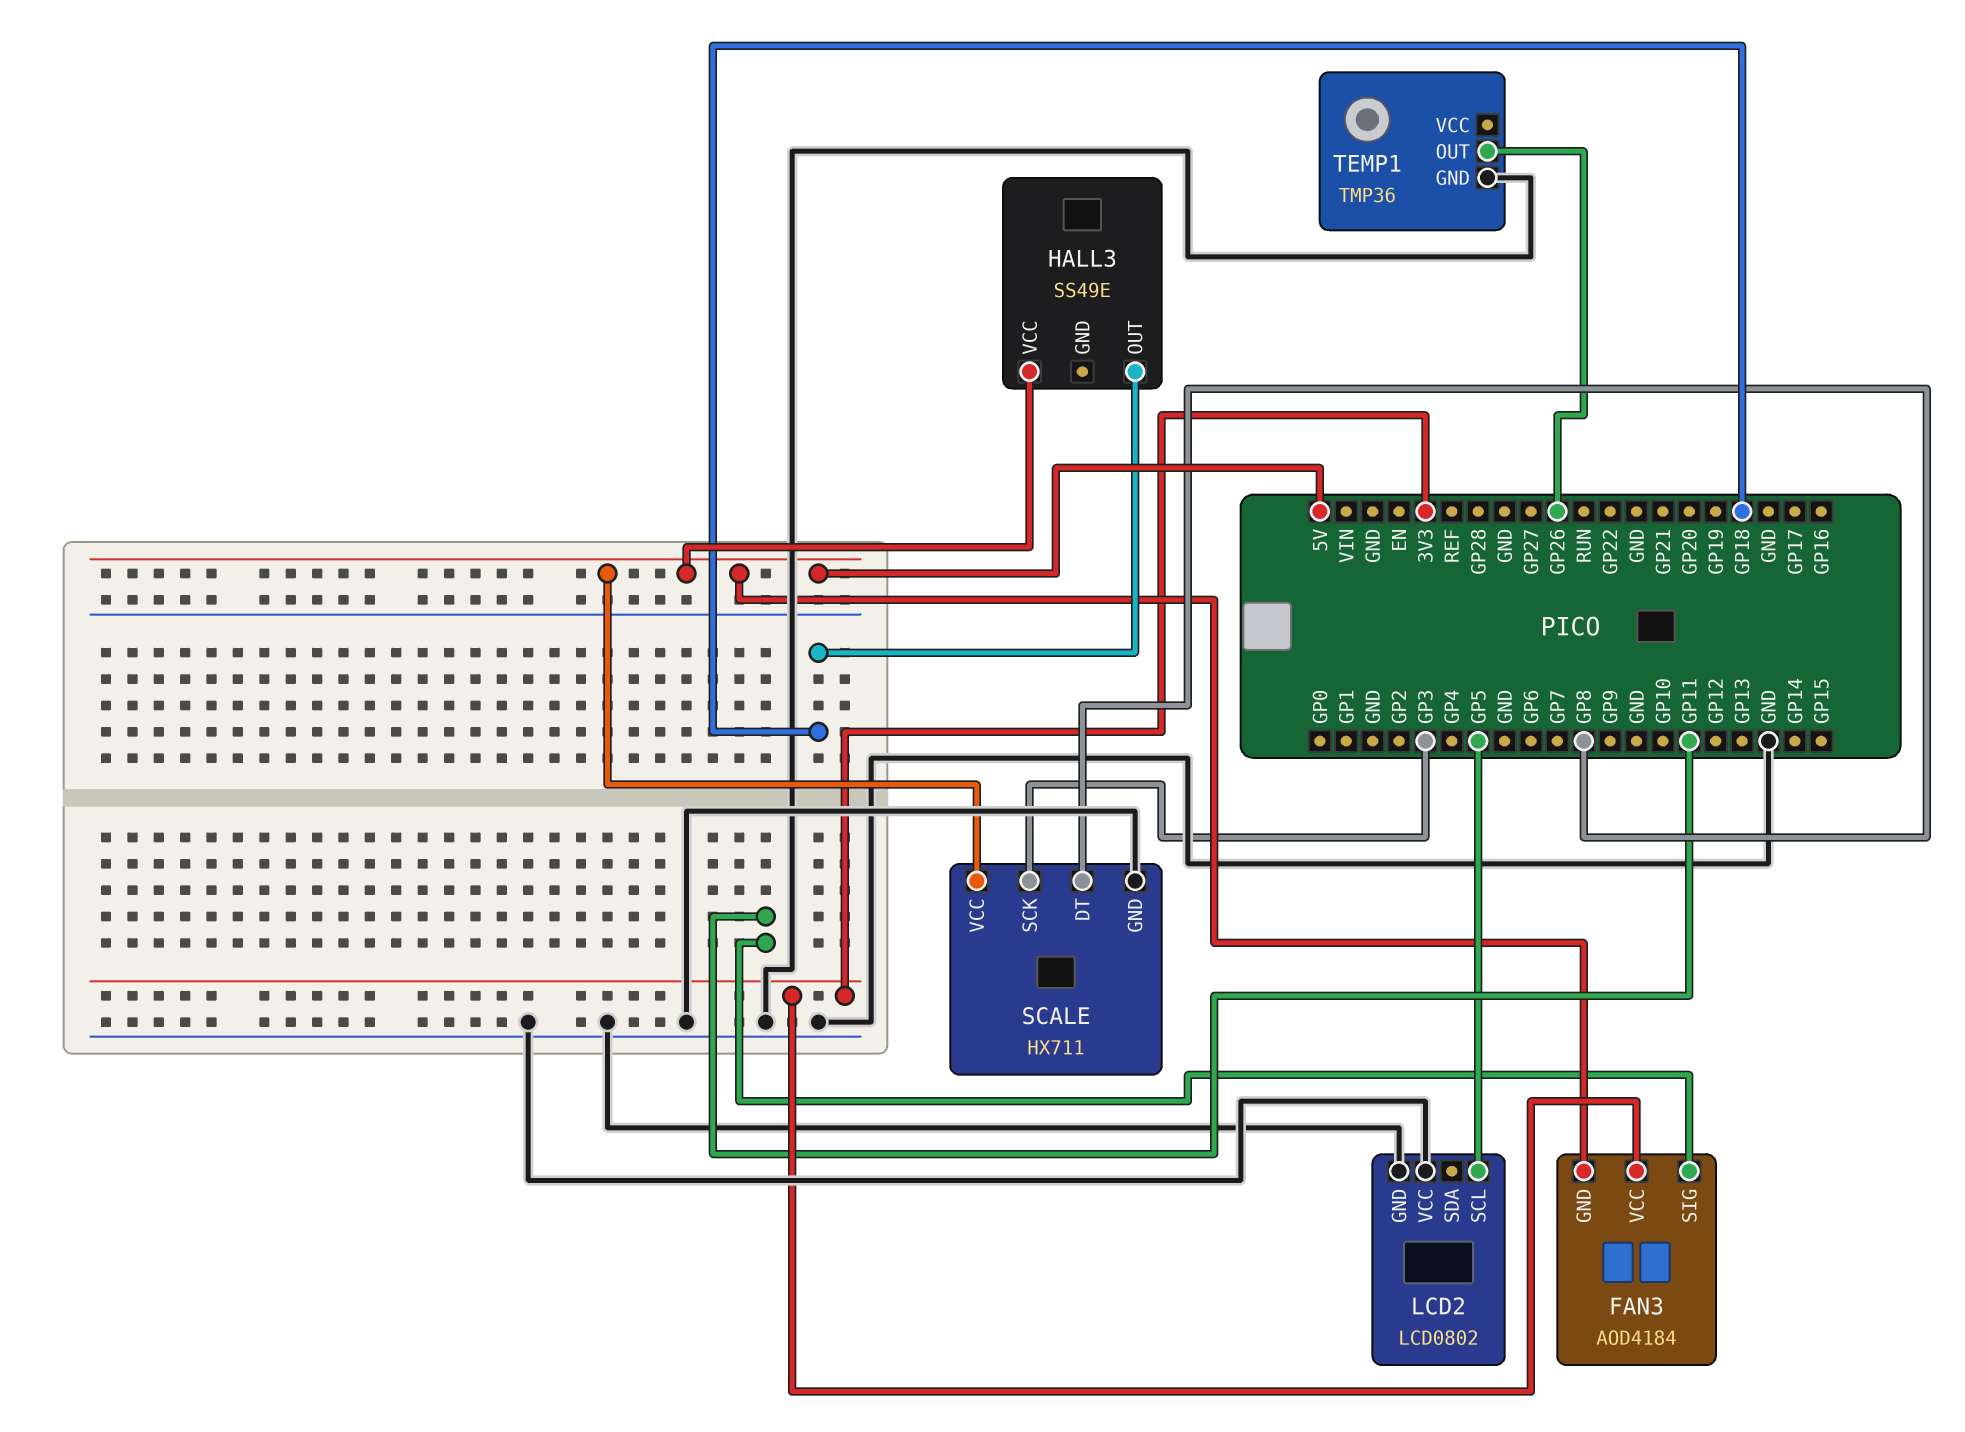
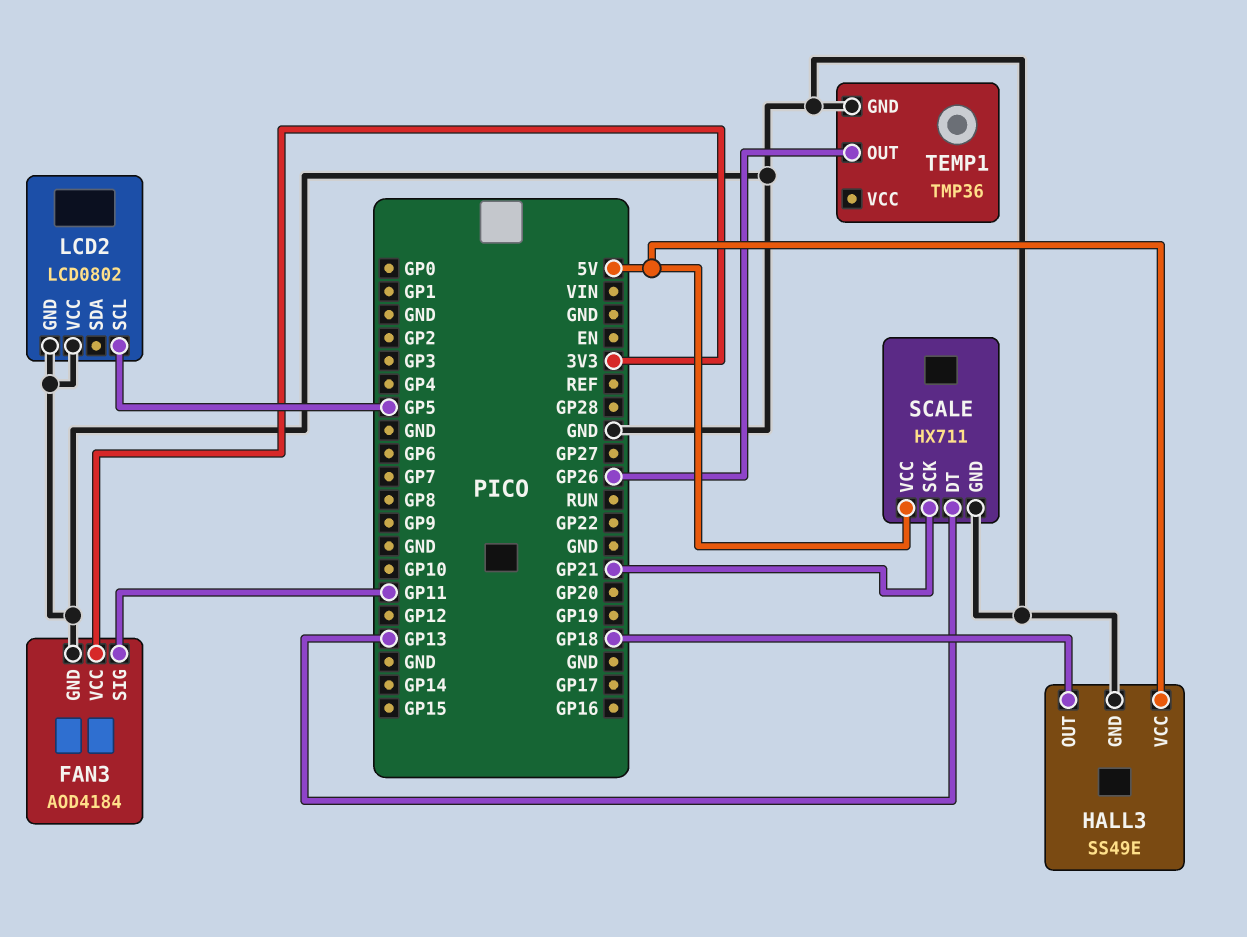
FAN3 pin GND: 5V -> GND
HALL3 pin GND: none -> GND
SCALE pin DT: GP8 -> GP13
SCALE pin SCK: GP3 -> GP21

